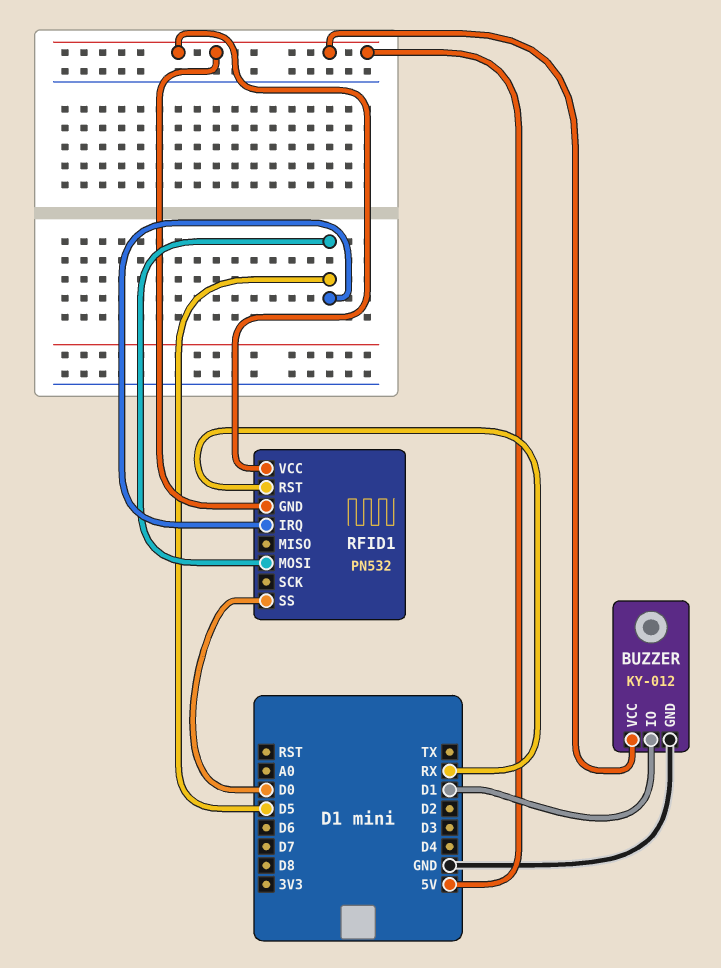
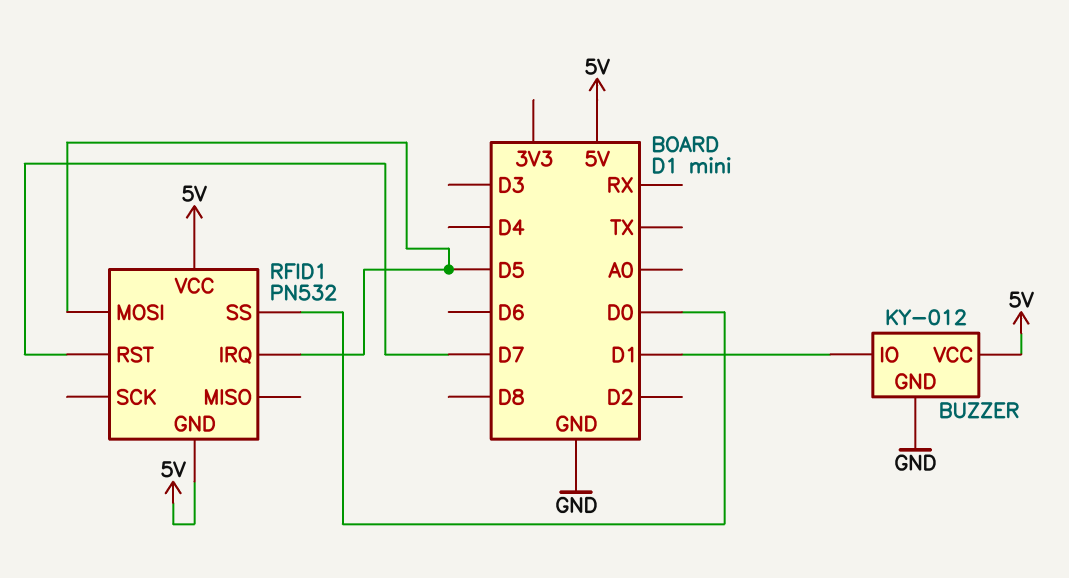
RFID1 pin RST: RX -> D7

